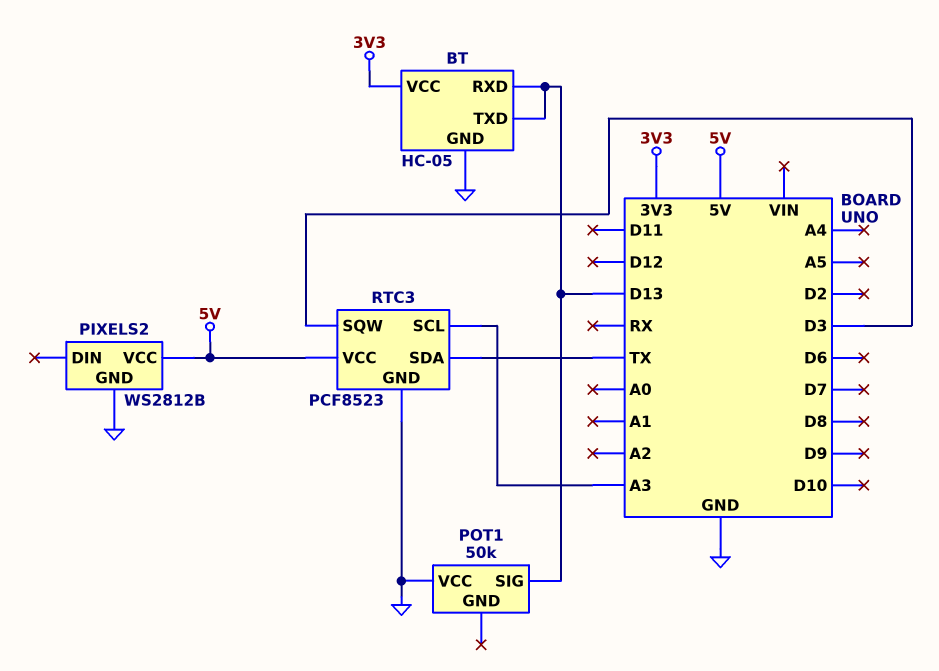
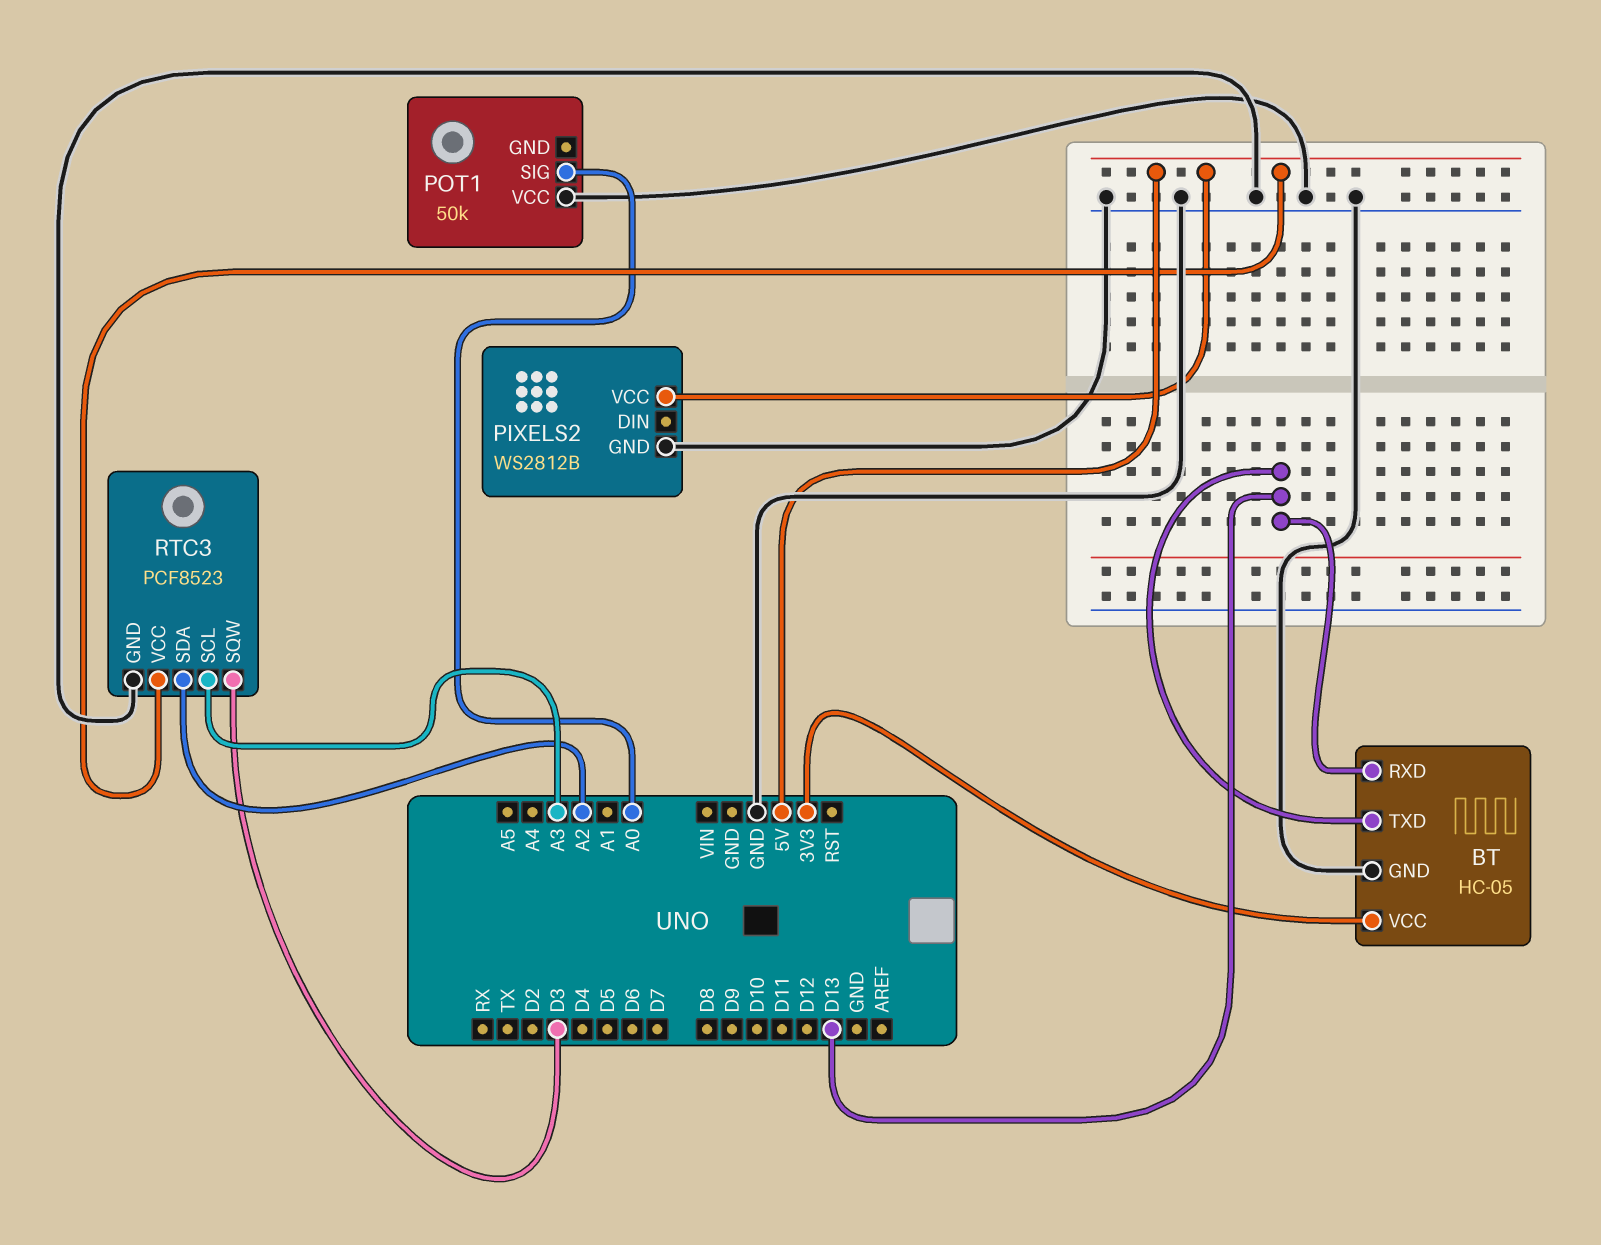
POT1 pin SIG: D13 -> A0
RTC3 pin SDA: TX -> A2

